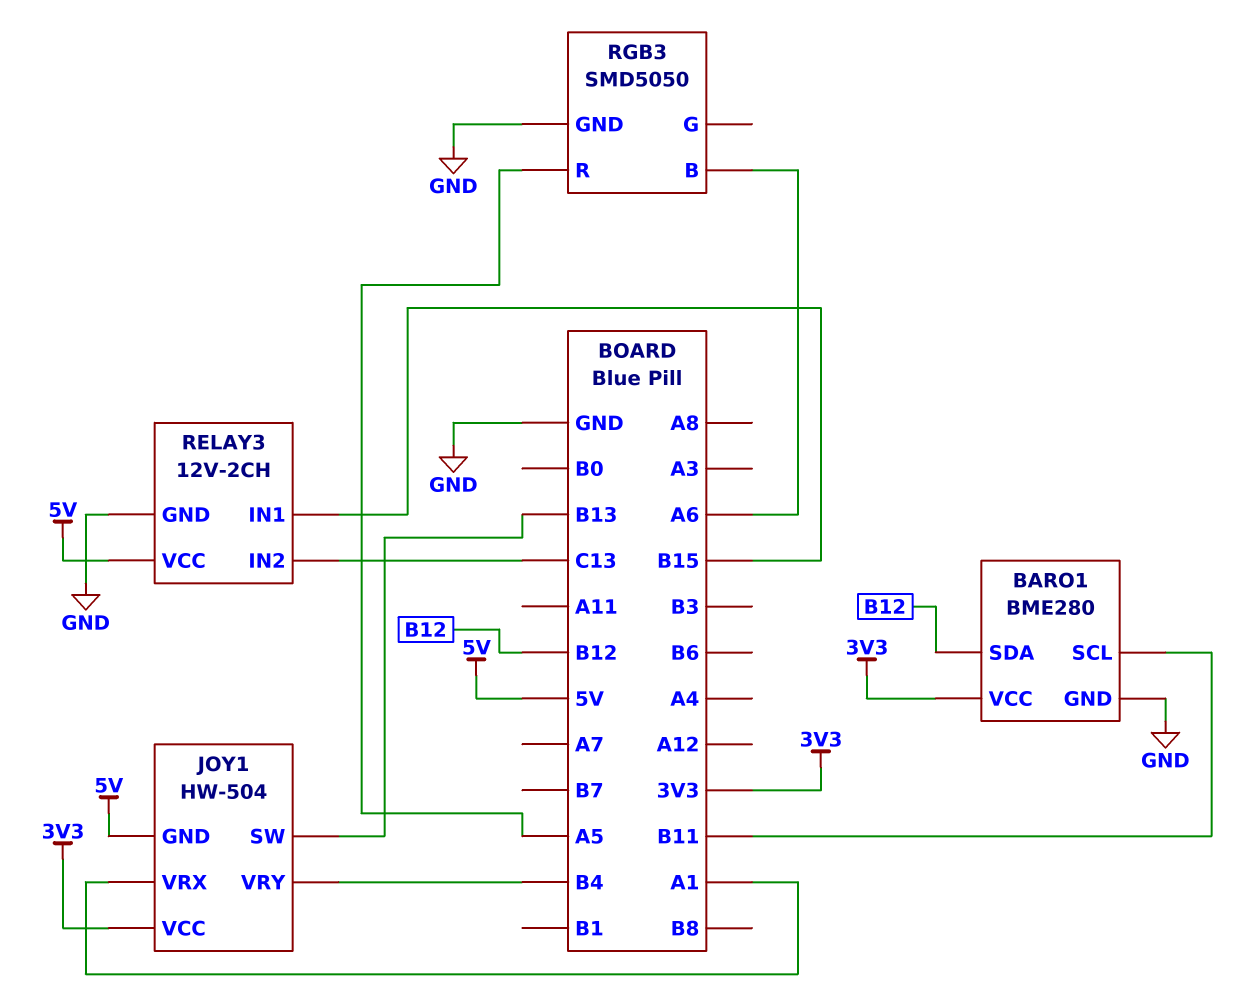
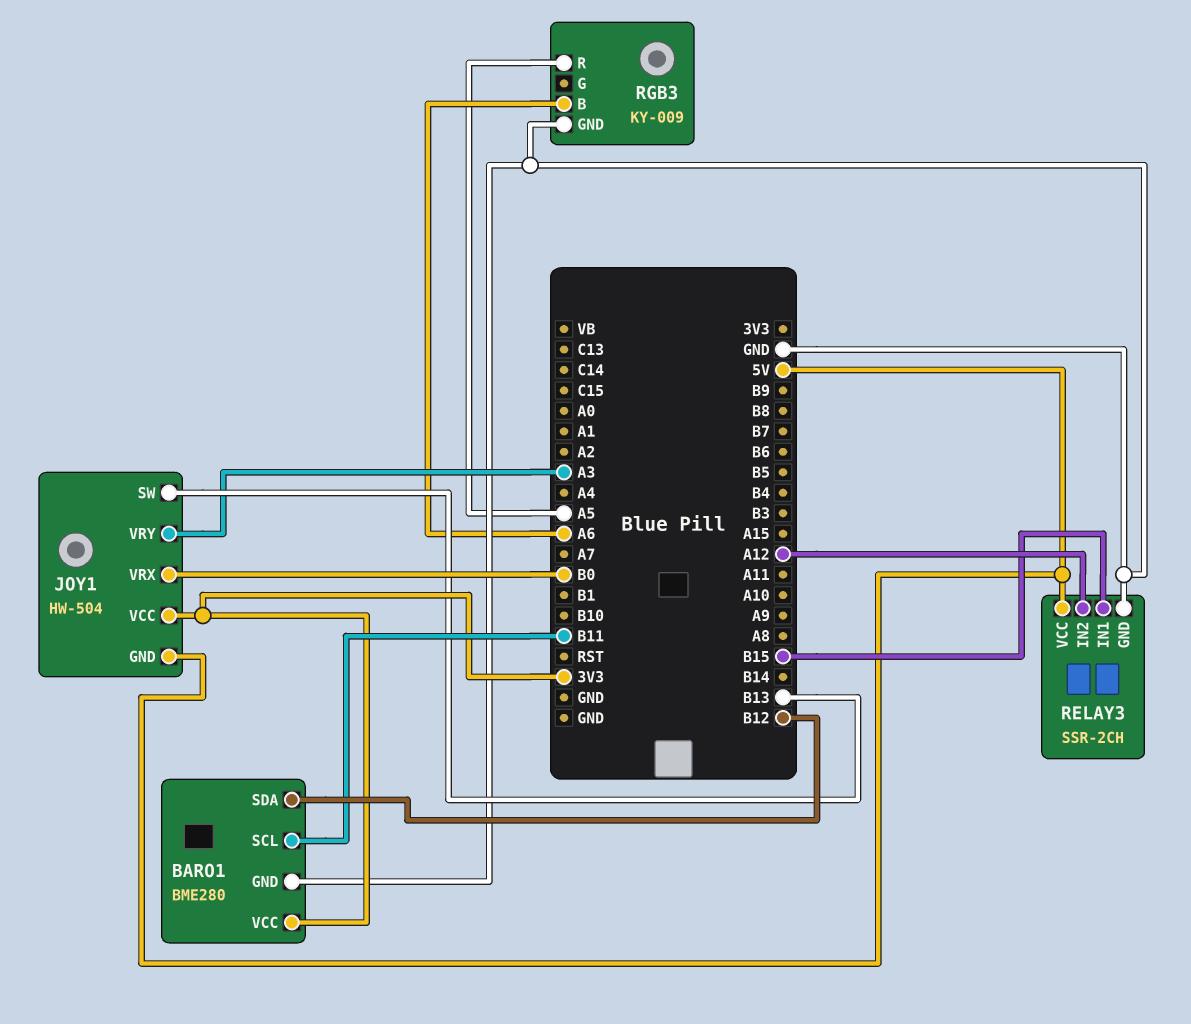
JOY1 pin VRX: A1 -> B0
JOY1 pin VRY: B4 -> A3
RELAY3: 12V-2CH -> SSR-2CH
RELAY3 pin IN2: C13 -> A12
RGB3: SMD5050 -> KY-009

